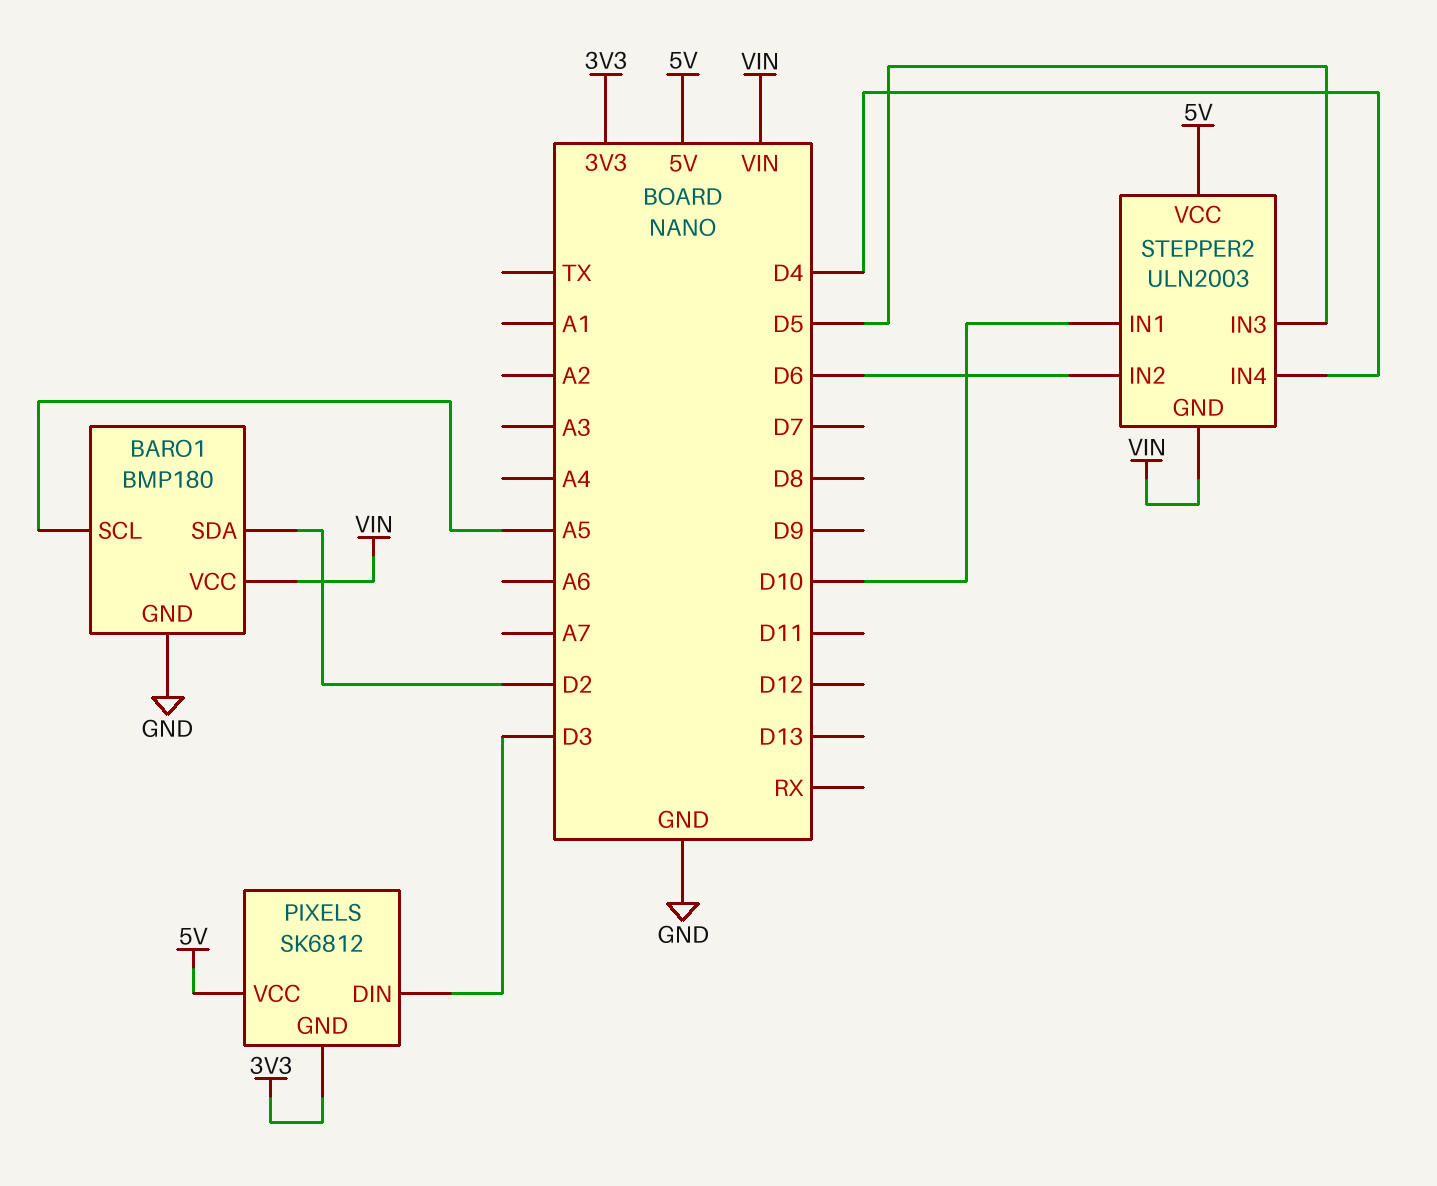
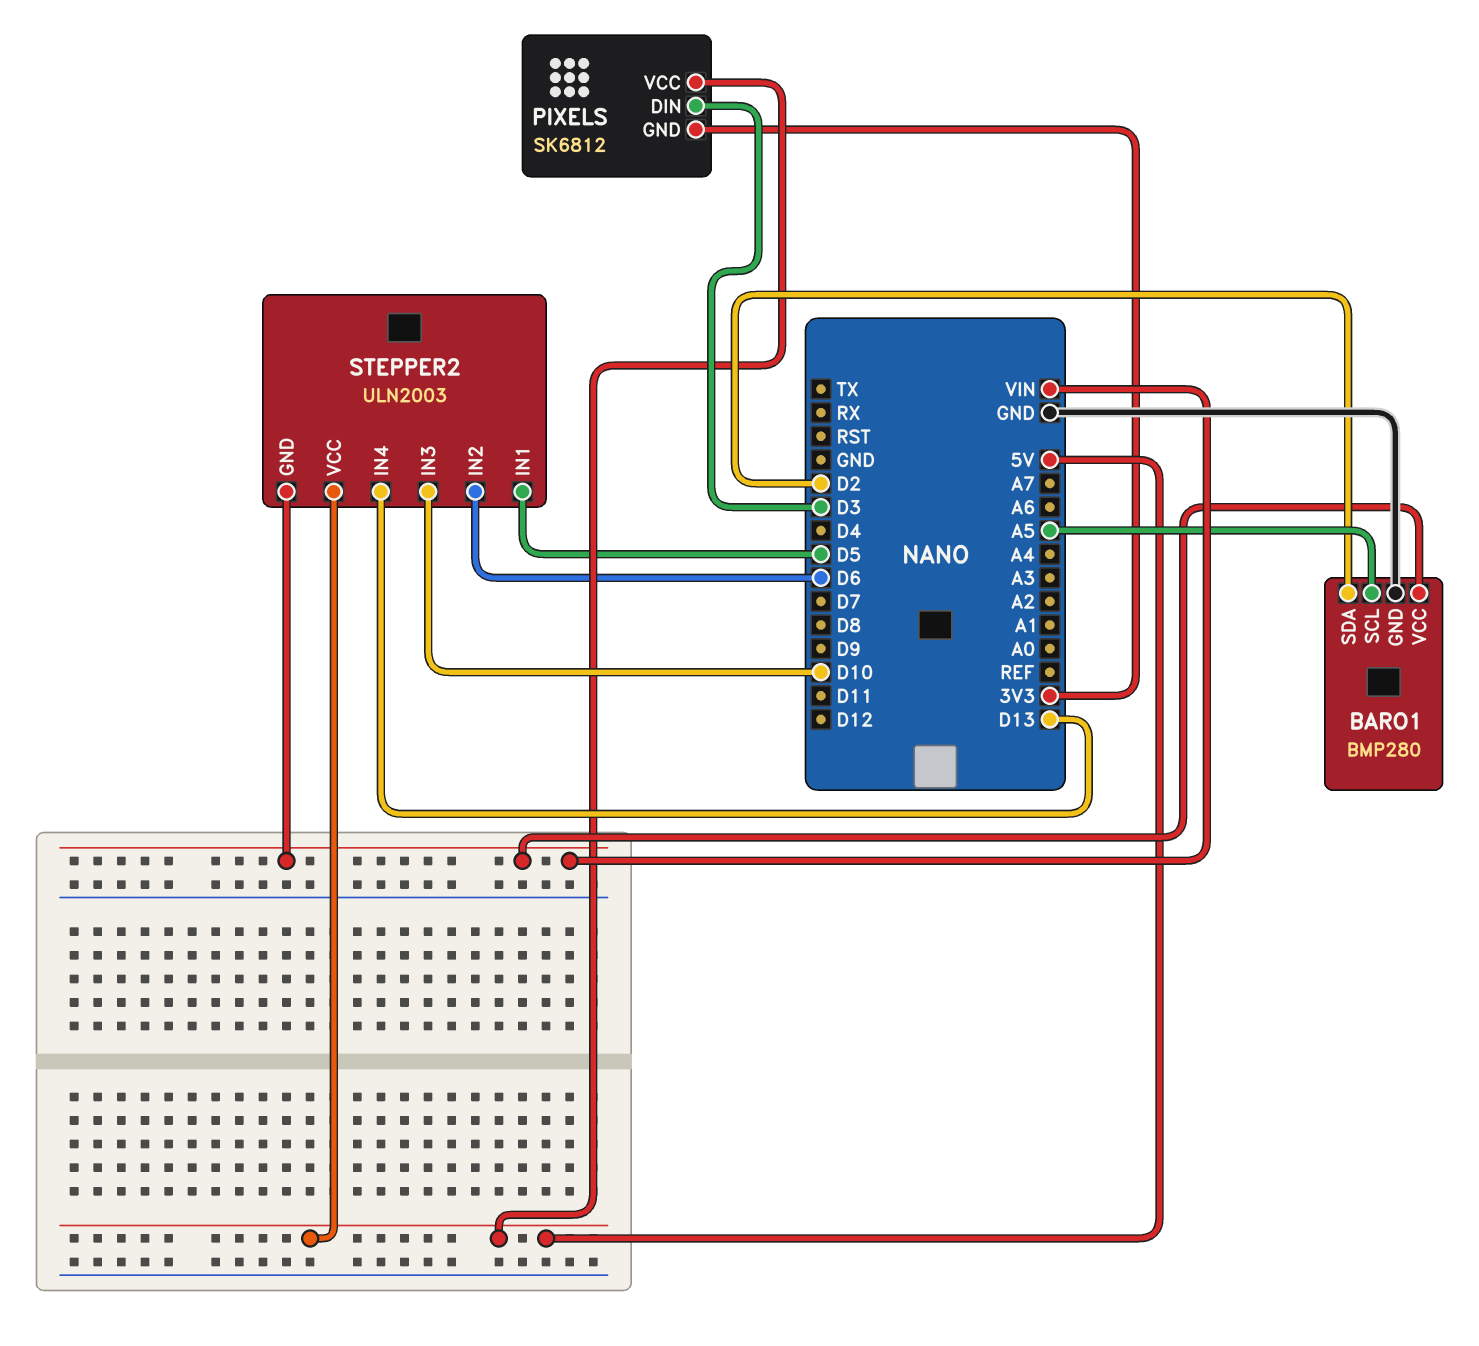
BARO1: BMP180 -> BMP280
STEPPER2 pin IN1: D10 -> D5
STEPPER2 pin IN3: D5 -> D10
STEPPER2 pin IN4: D4 -> D13

